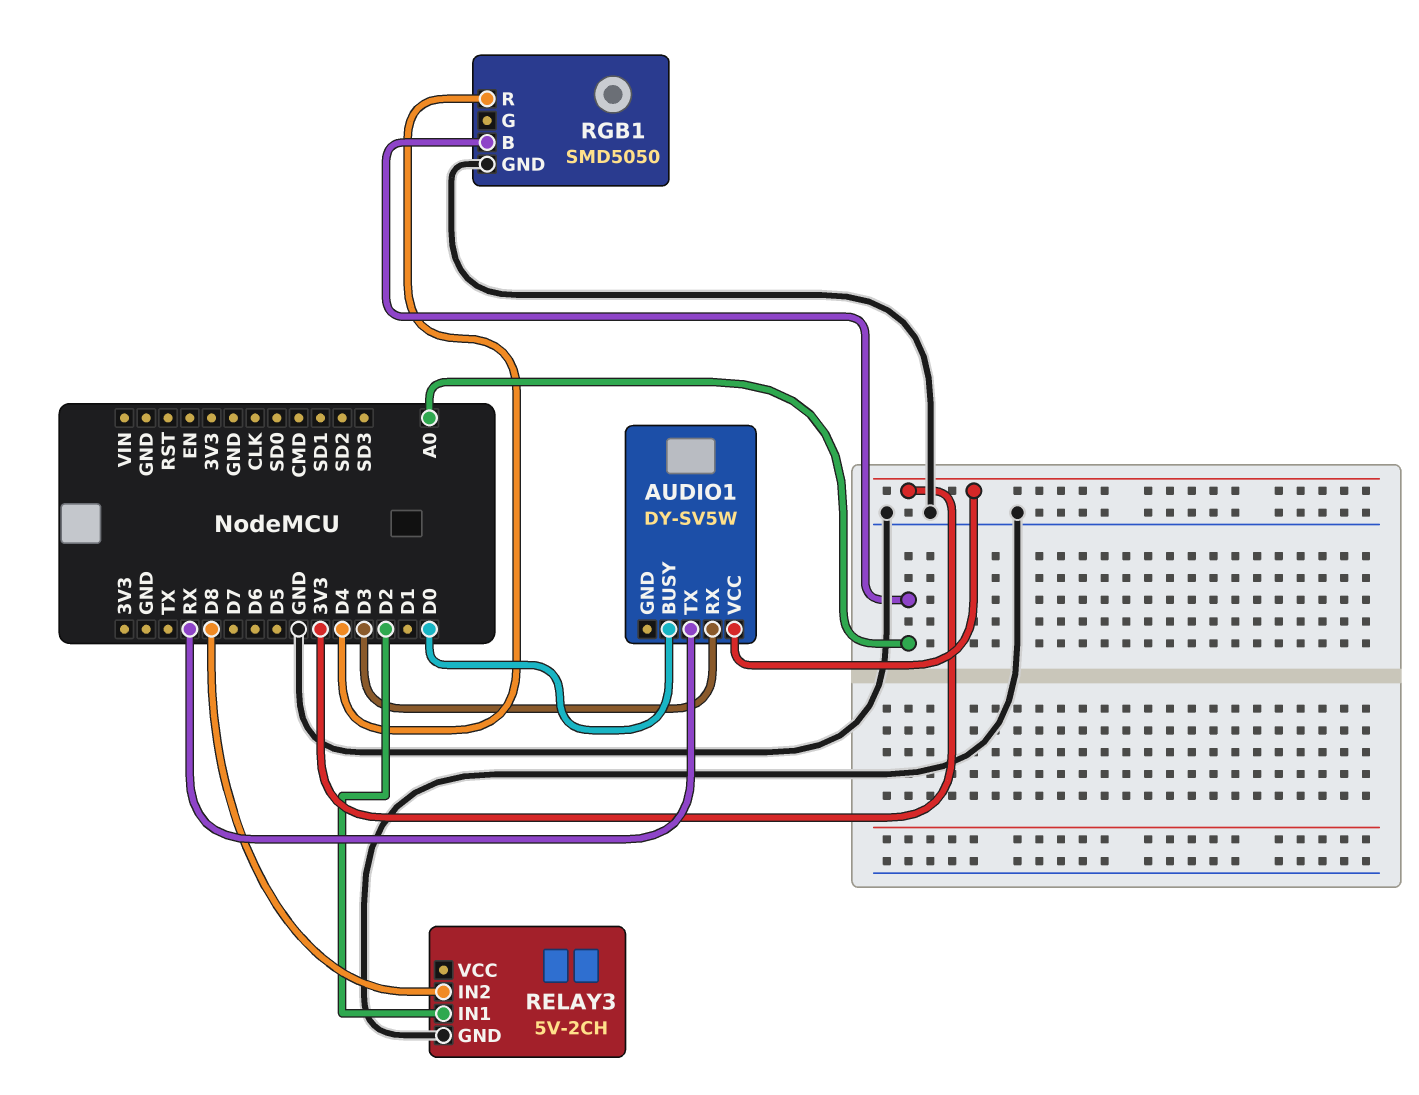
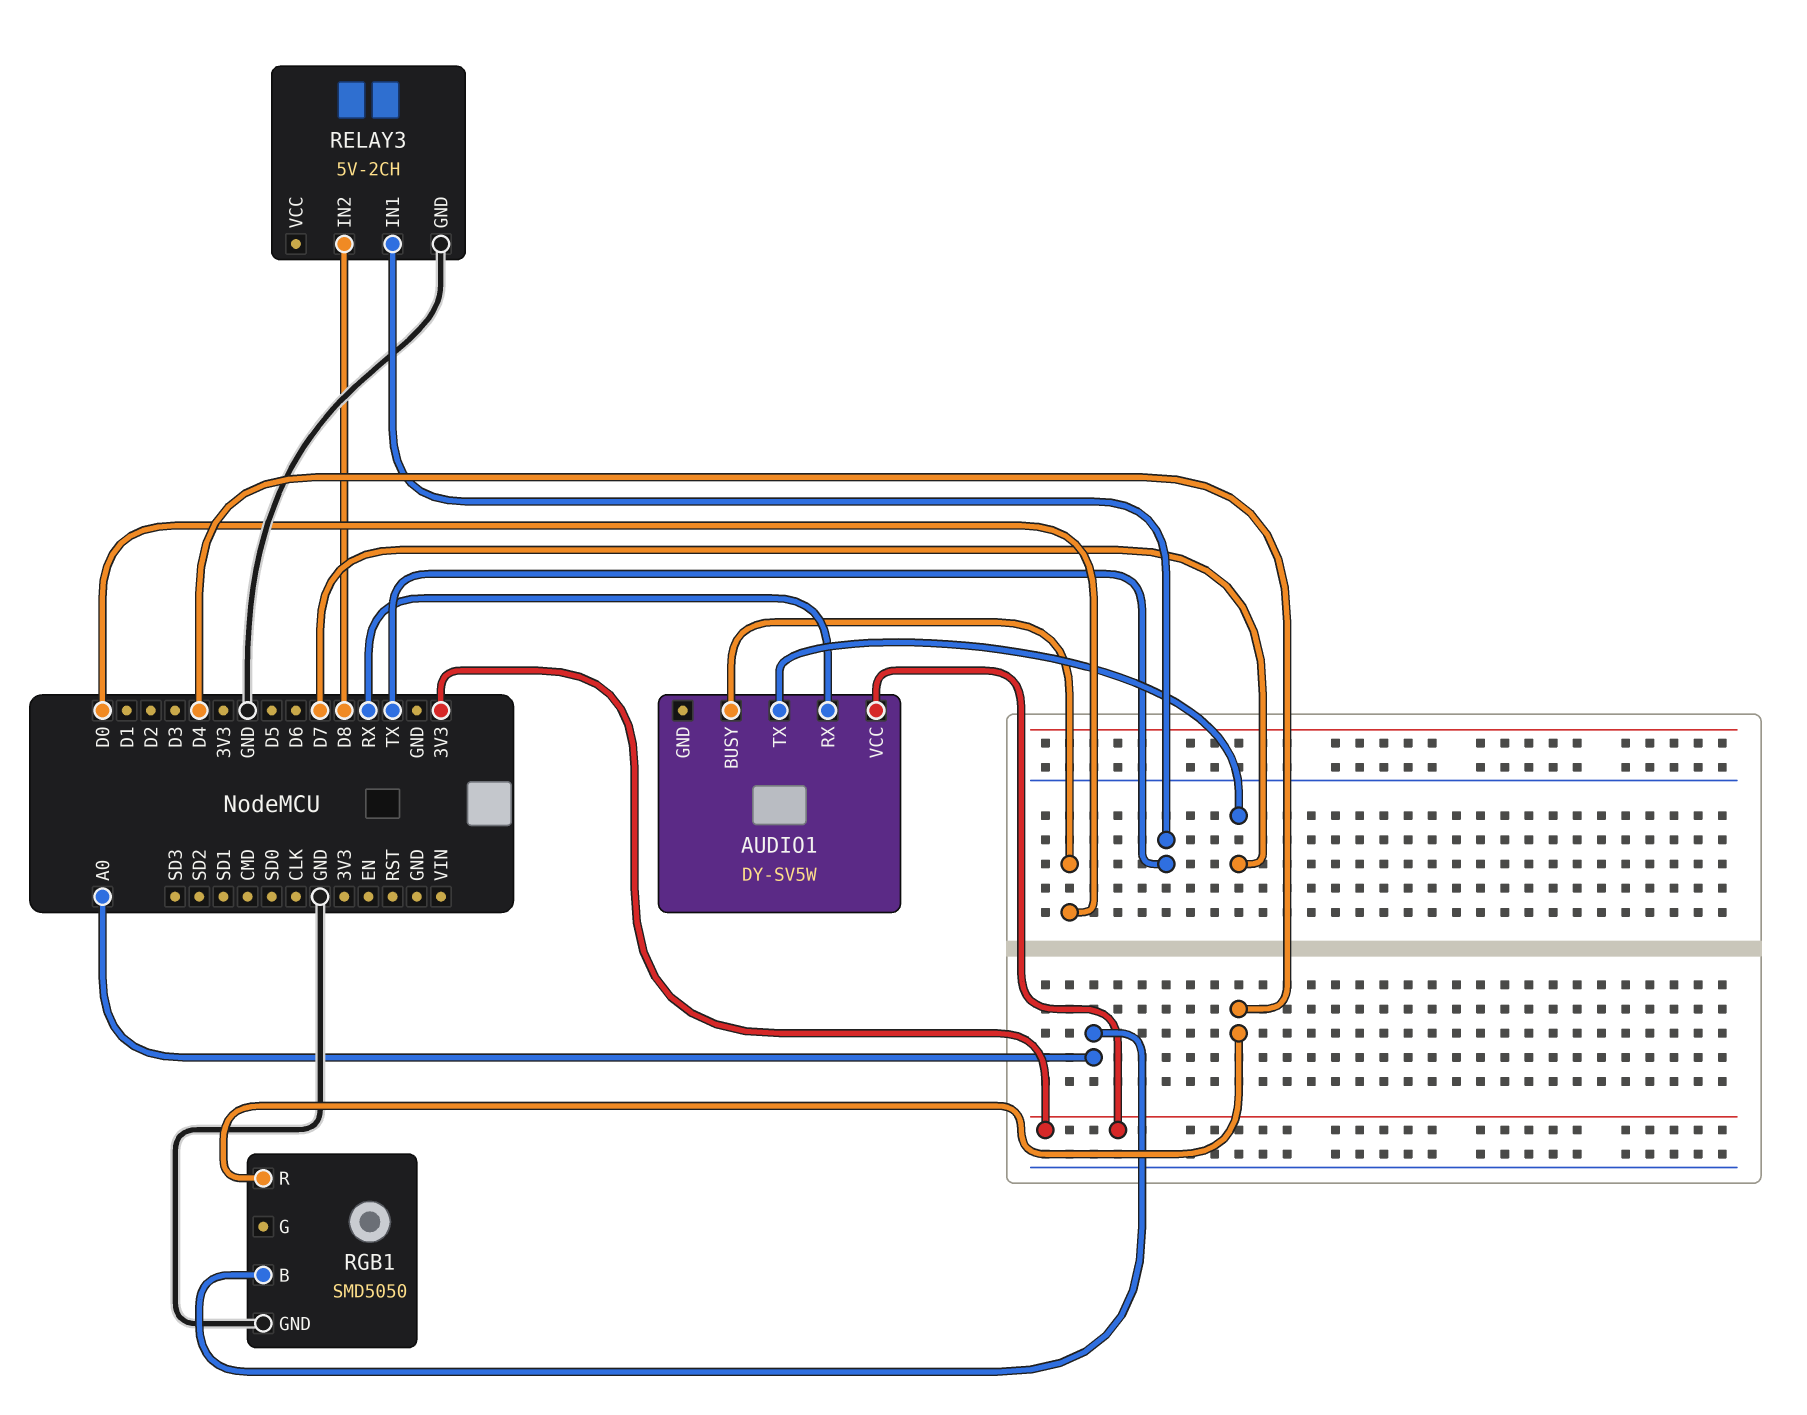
AUDIO1 pin RX: D3 -> RX
AUDIO1 pin TX: RX -> D7
RELAY3 pin IN1: D2 -> TX

